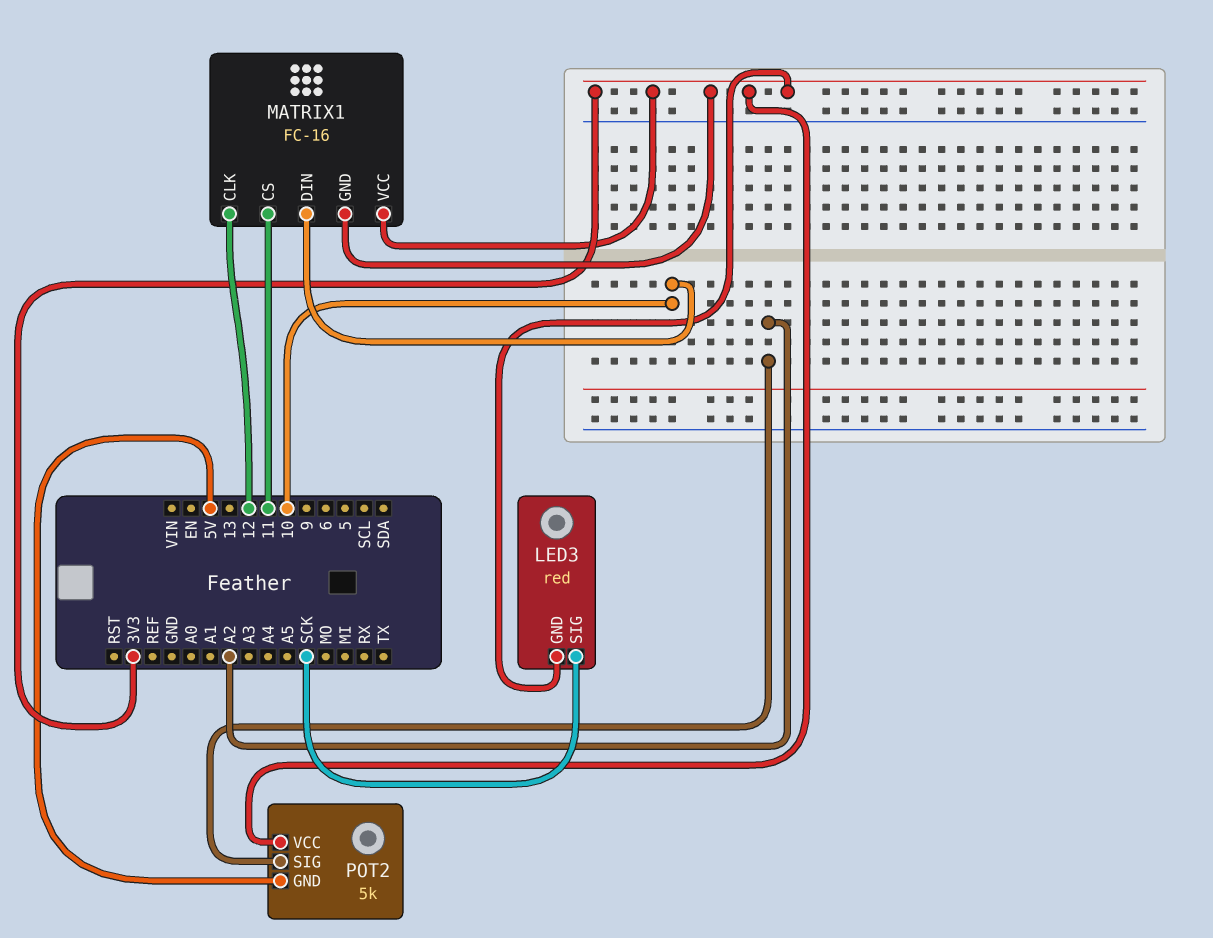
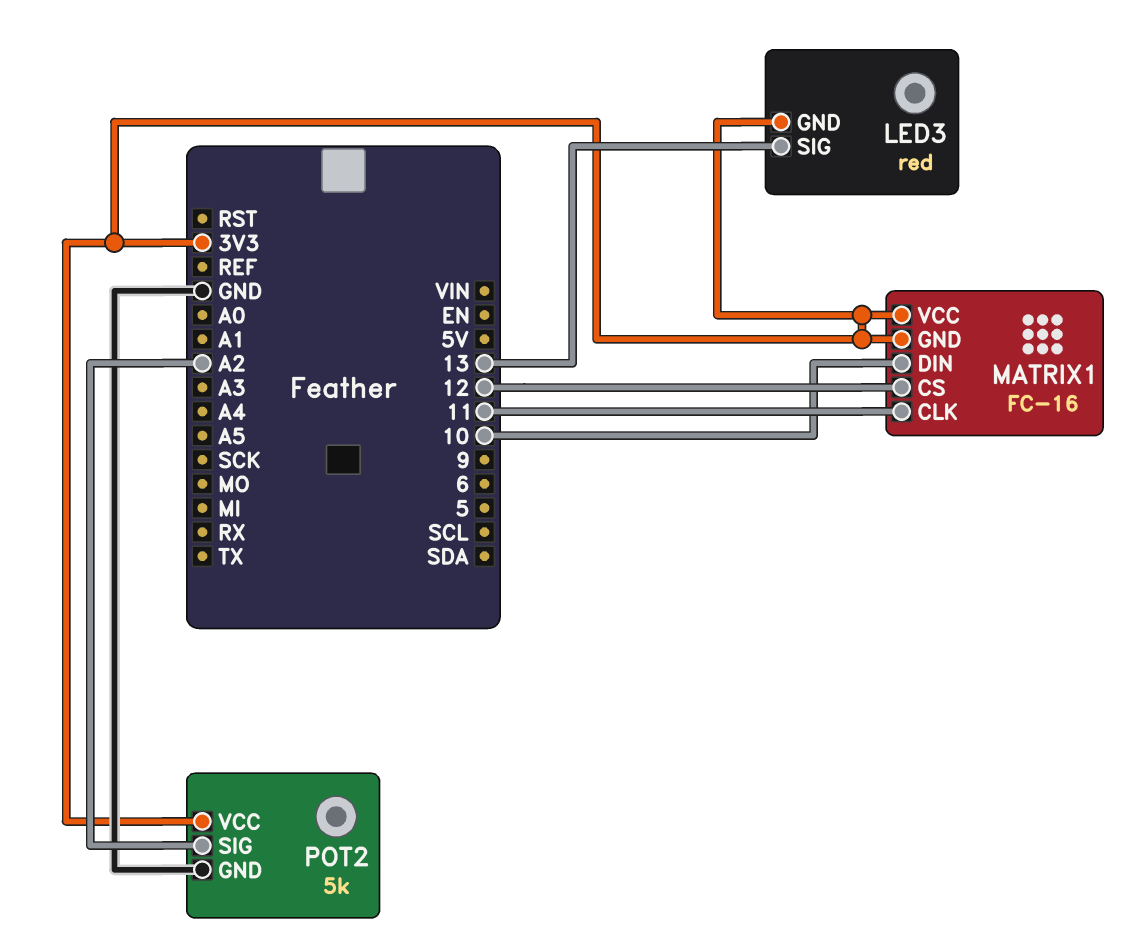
LED3 pin SIG: SCK -> 13
MATRIX1 pin CLK: 12 -> 11
MATRIX1 pin CS: 11 -> 12
POT2 pin GND: 5V -> GND

